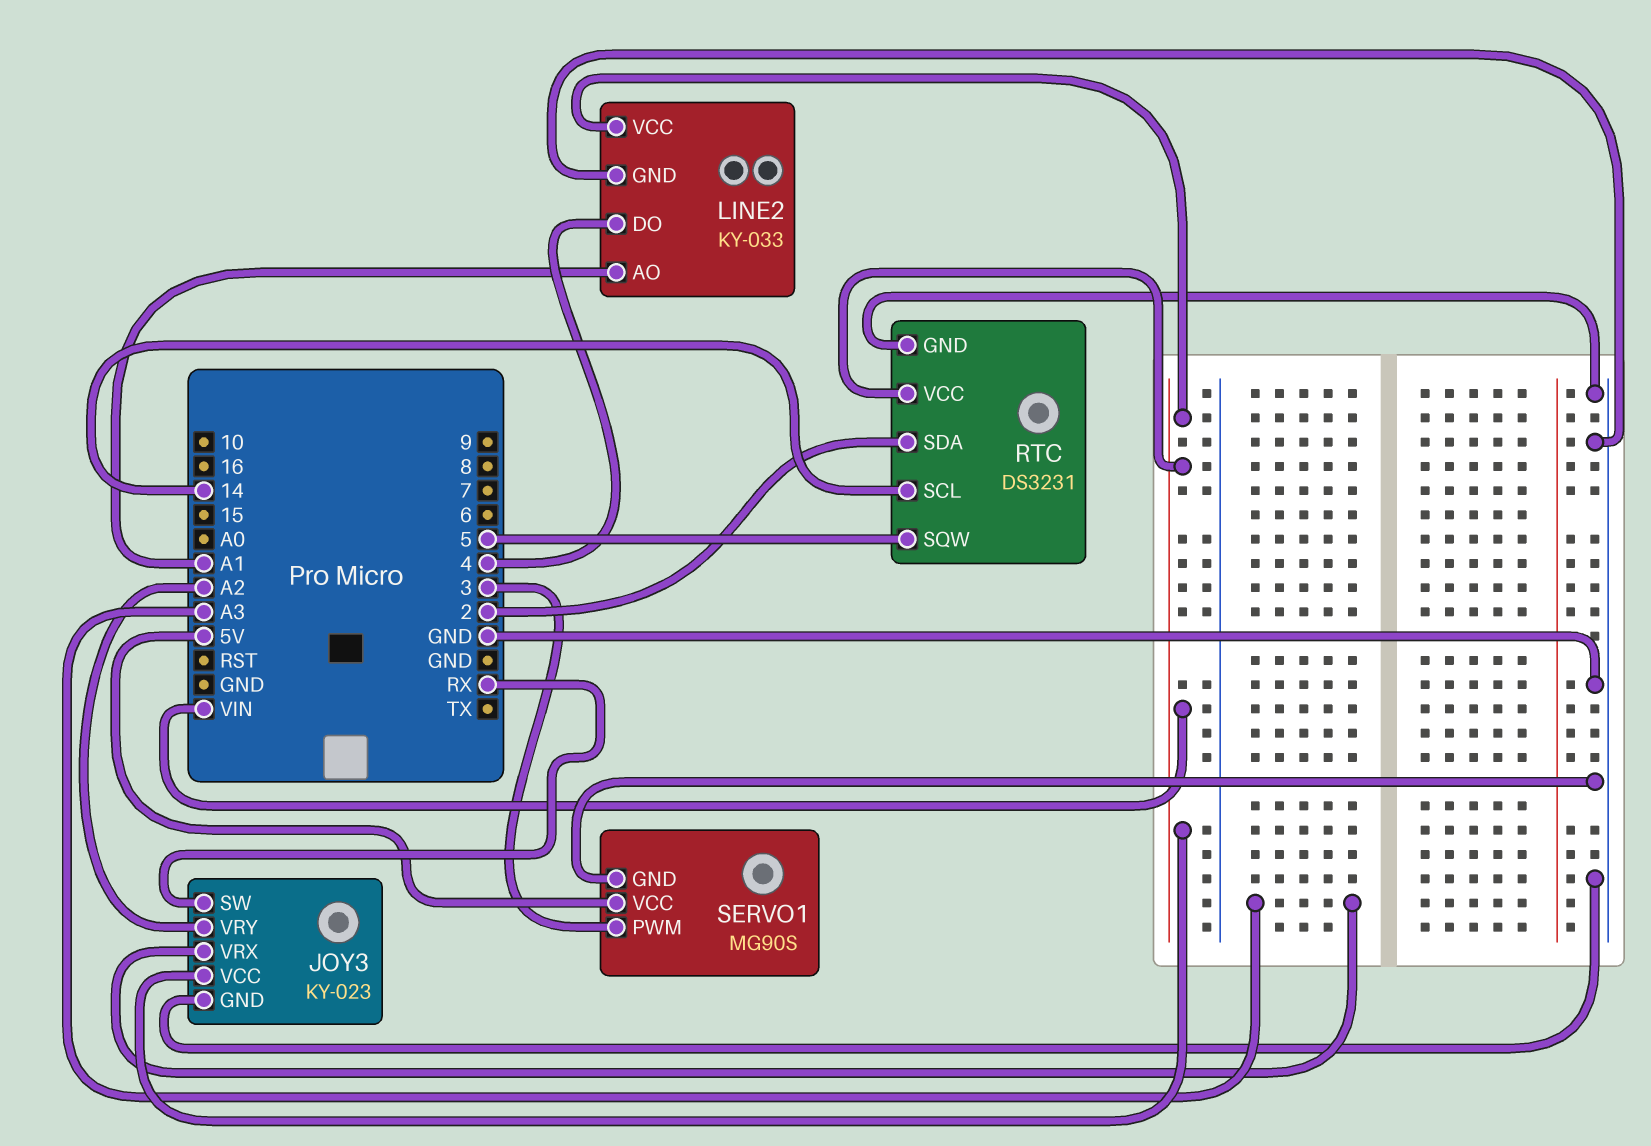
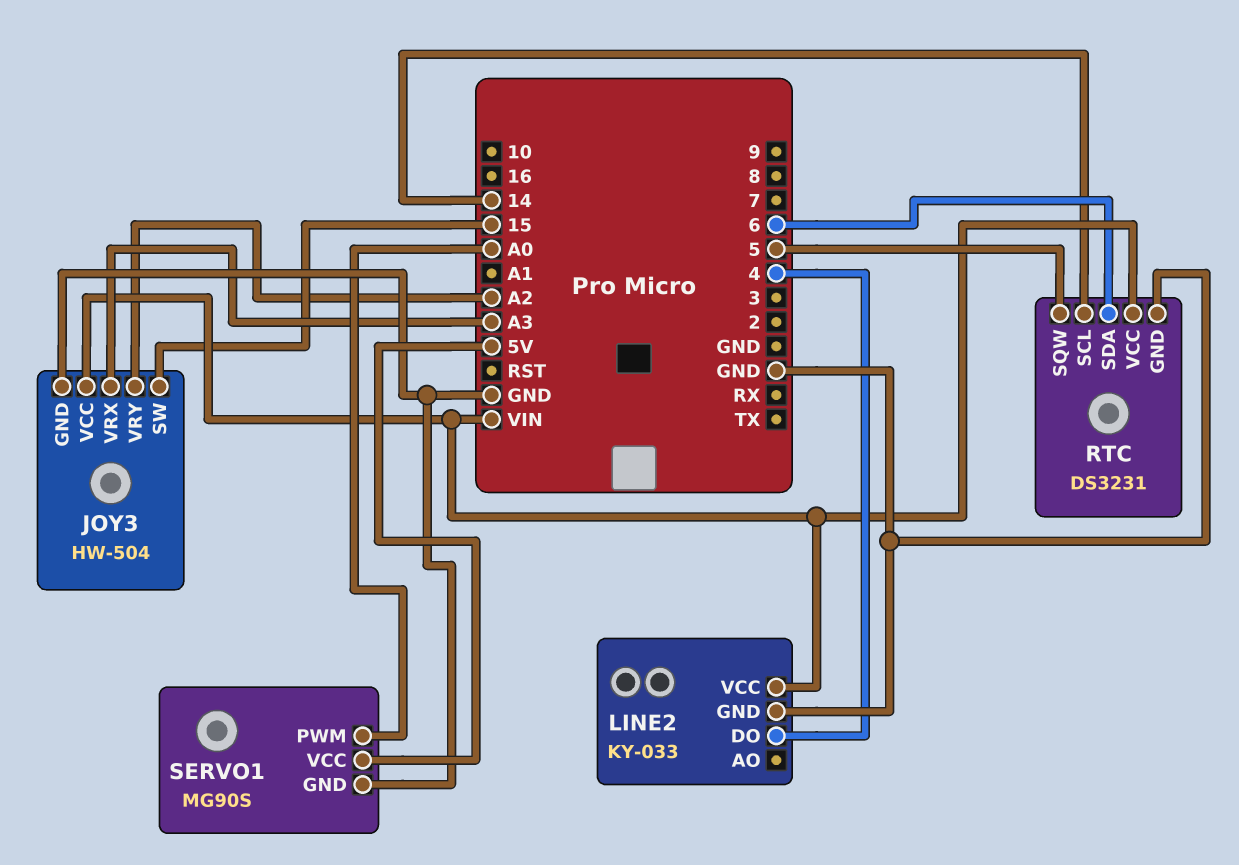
JOY3: KY-023 -> HW-504
JOY3 pin SW: RX -> 15
LINE2 pin AO: A1 -> none
RTC pin SDA: 2 -> 6
SERVO1 pin PWM: 3 -> A0

